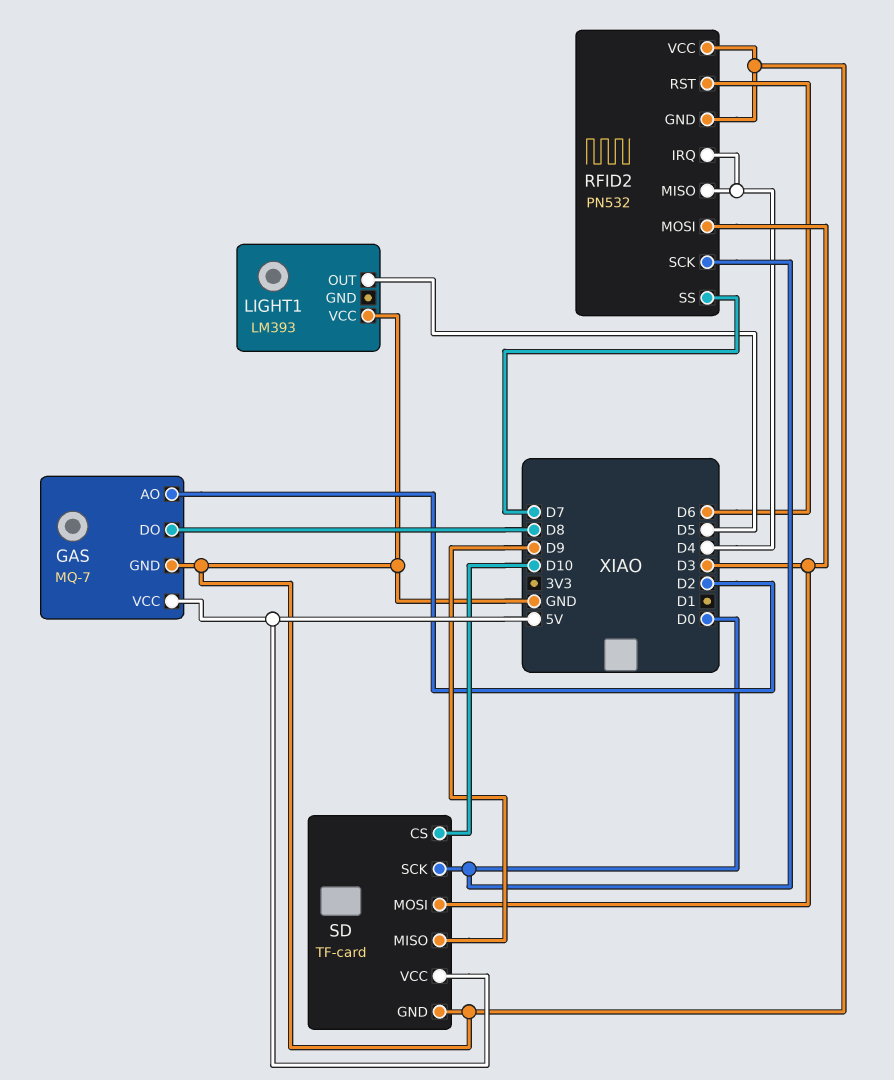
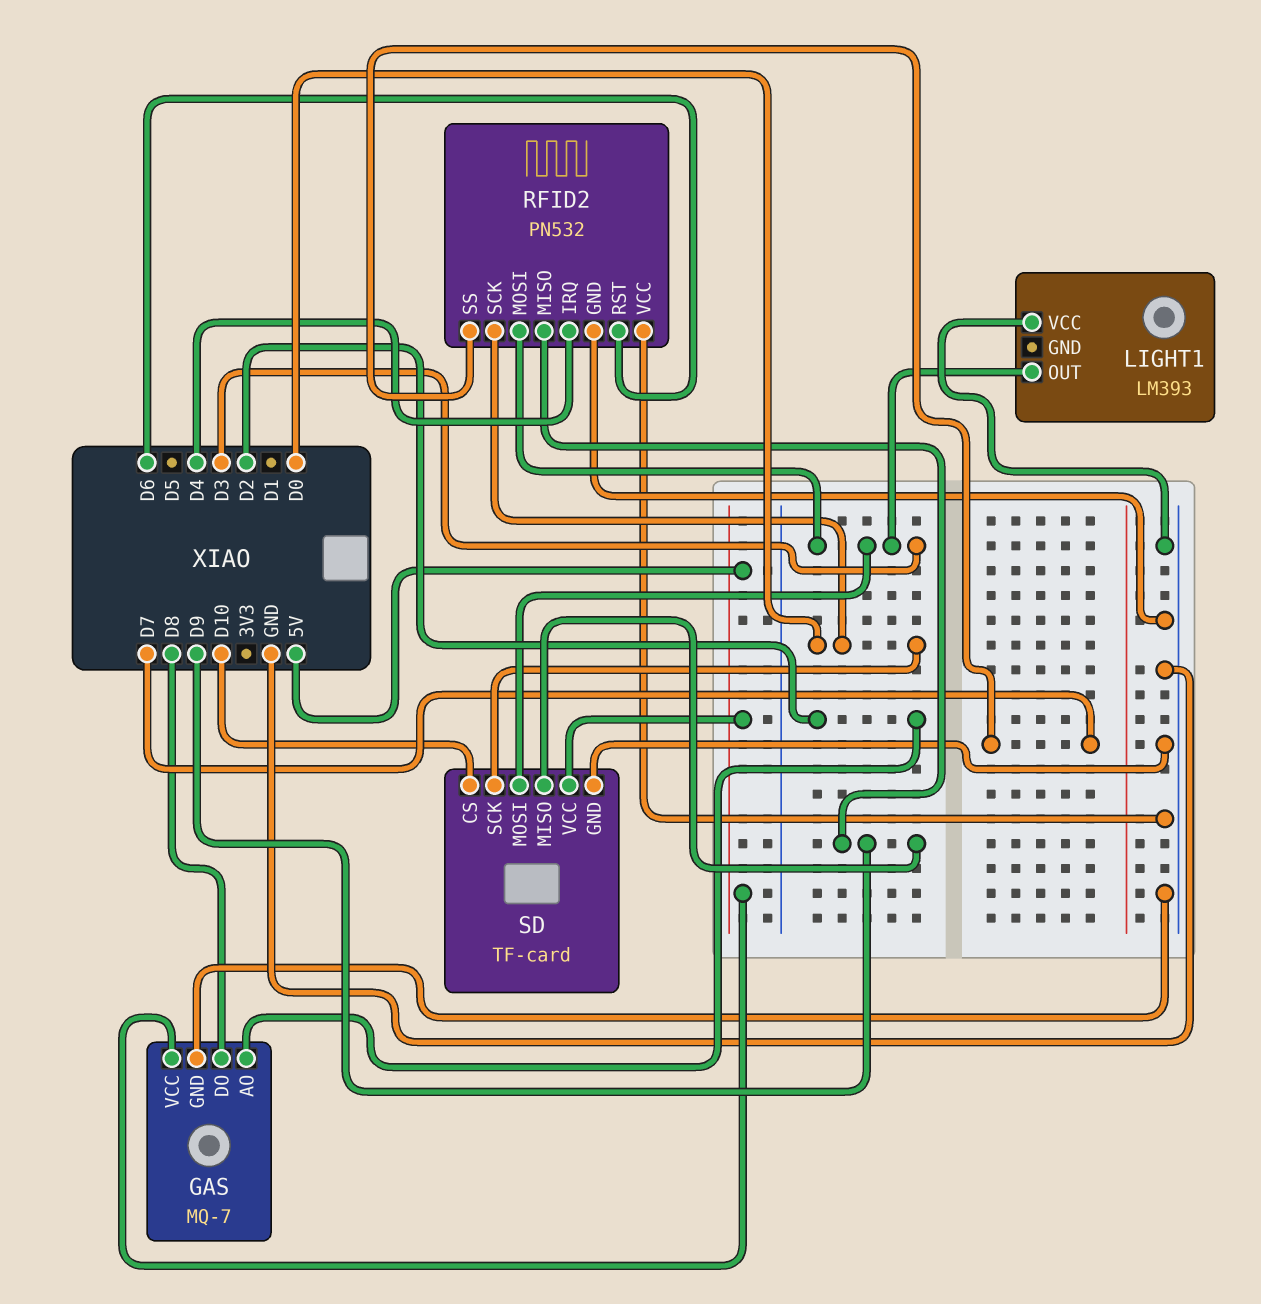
LIGHT1 pin OUT: D5 -> D3
RFID2 pin MISO: D4 -> D9

